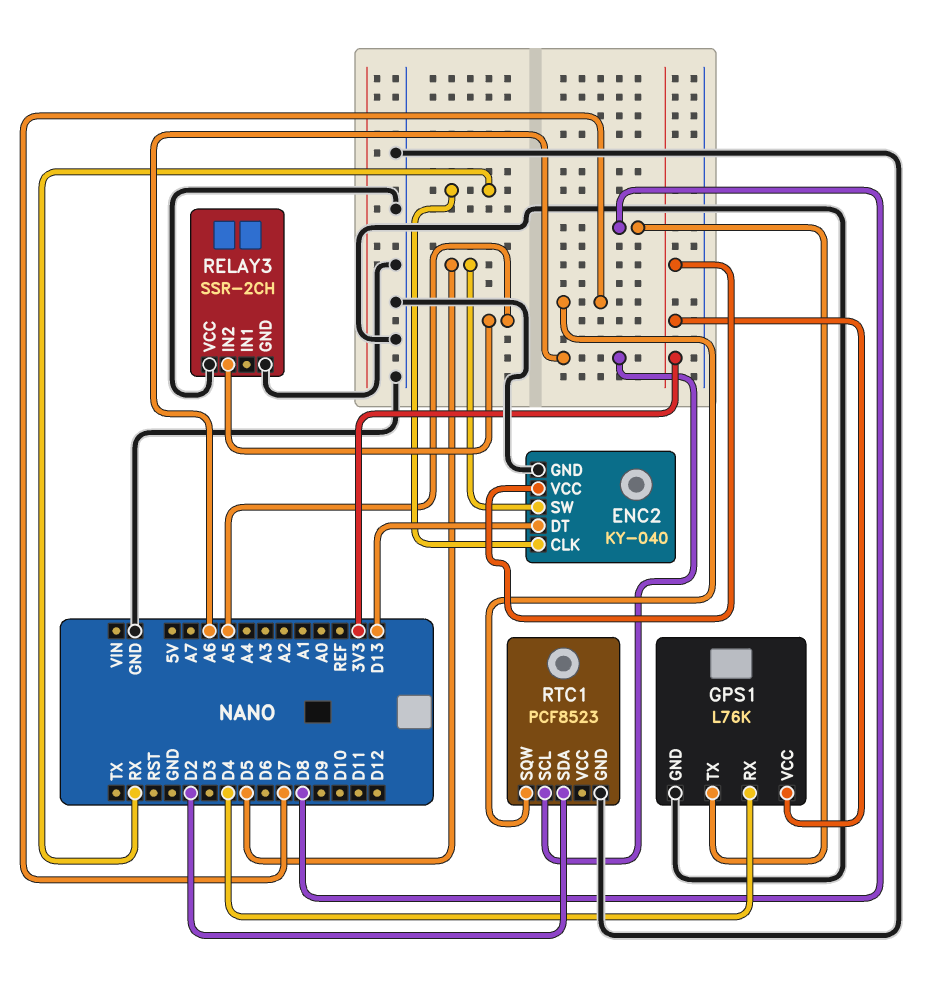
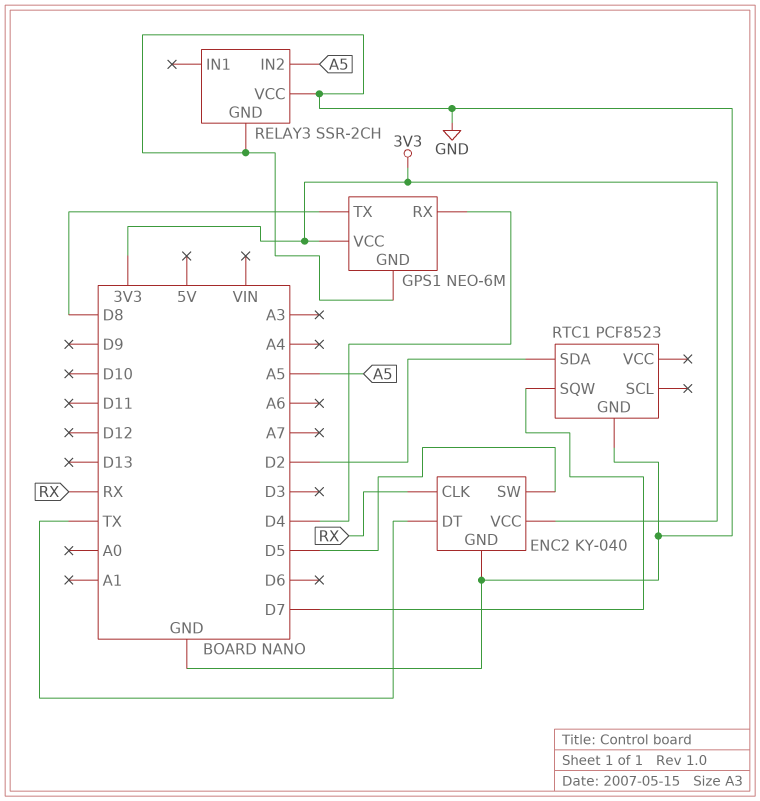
ENC2 pin DT: D13 -> TX
GPS1: L76K -> NEO-6M
RTC1 pin SCL: A6 -> none

